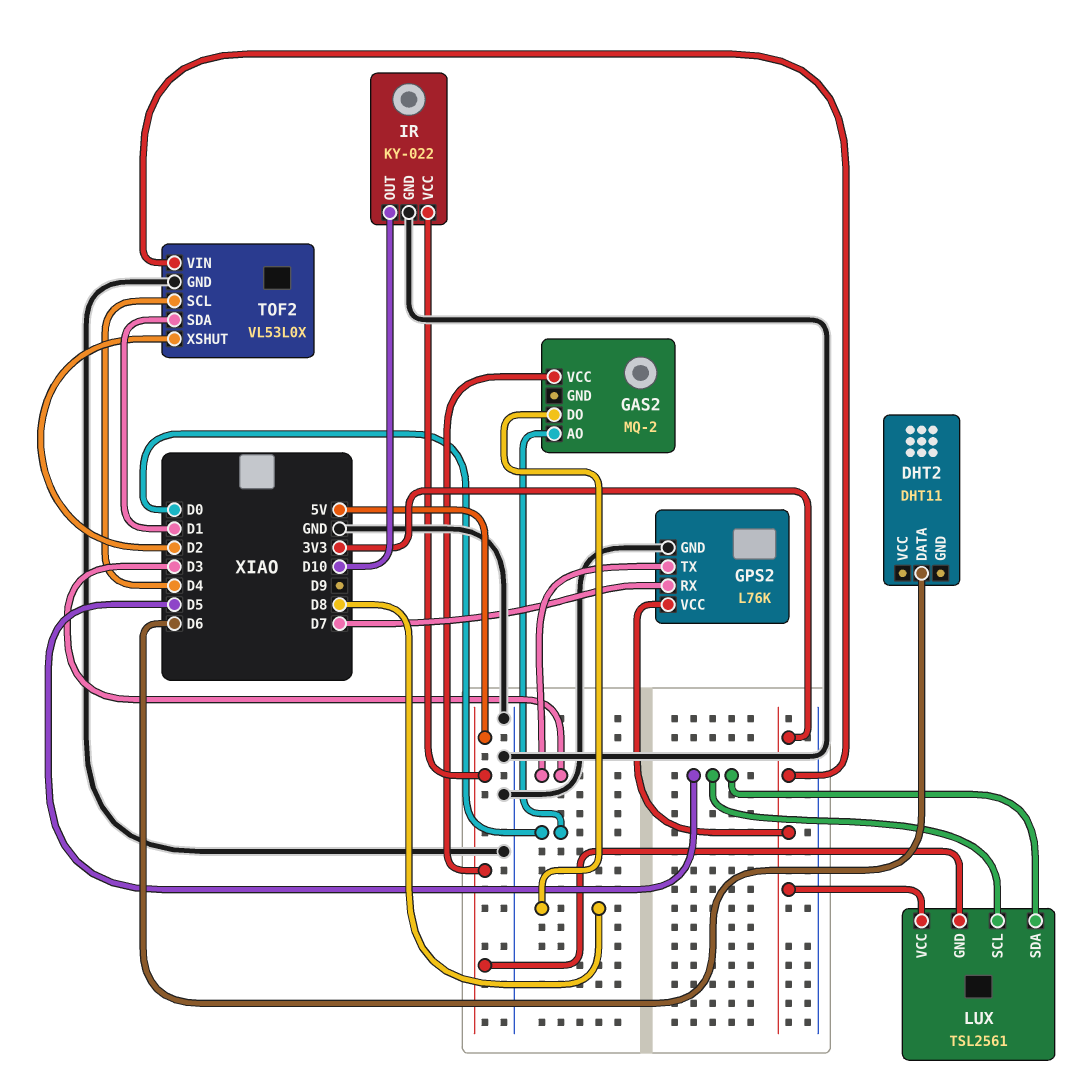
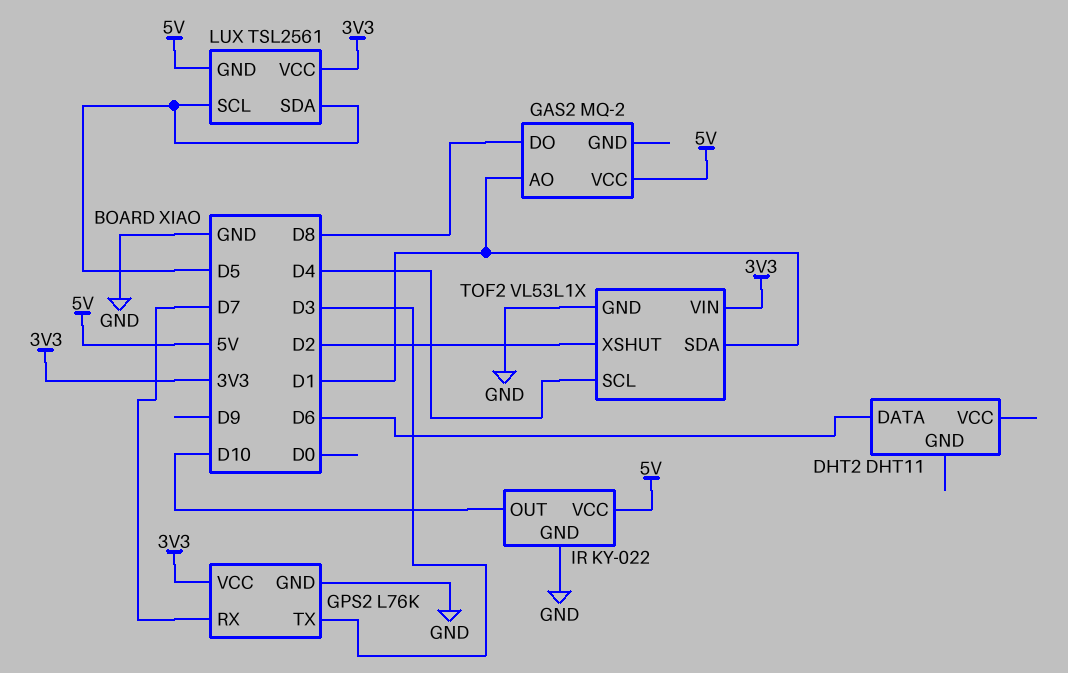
GAS2 pin AO: D0 -> D1
TOF2: VL53L0X -> VL53L1X

